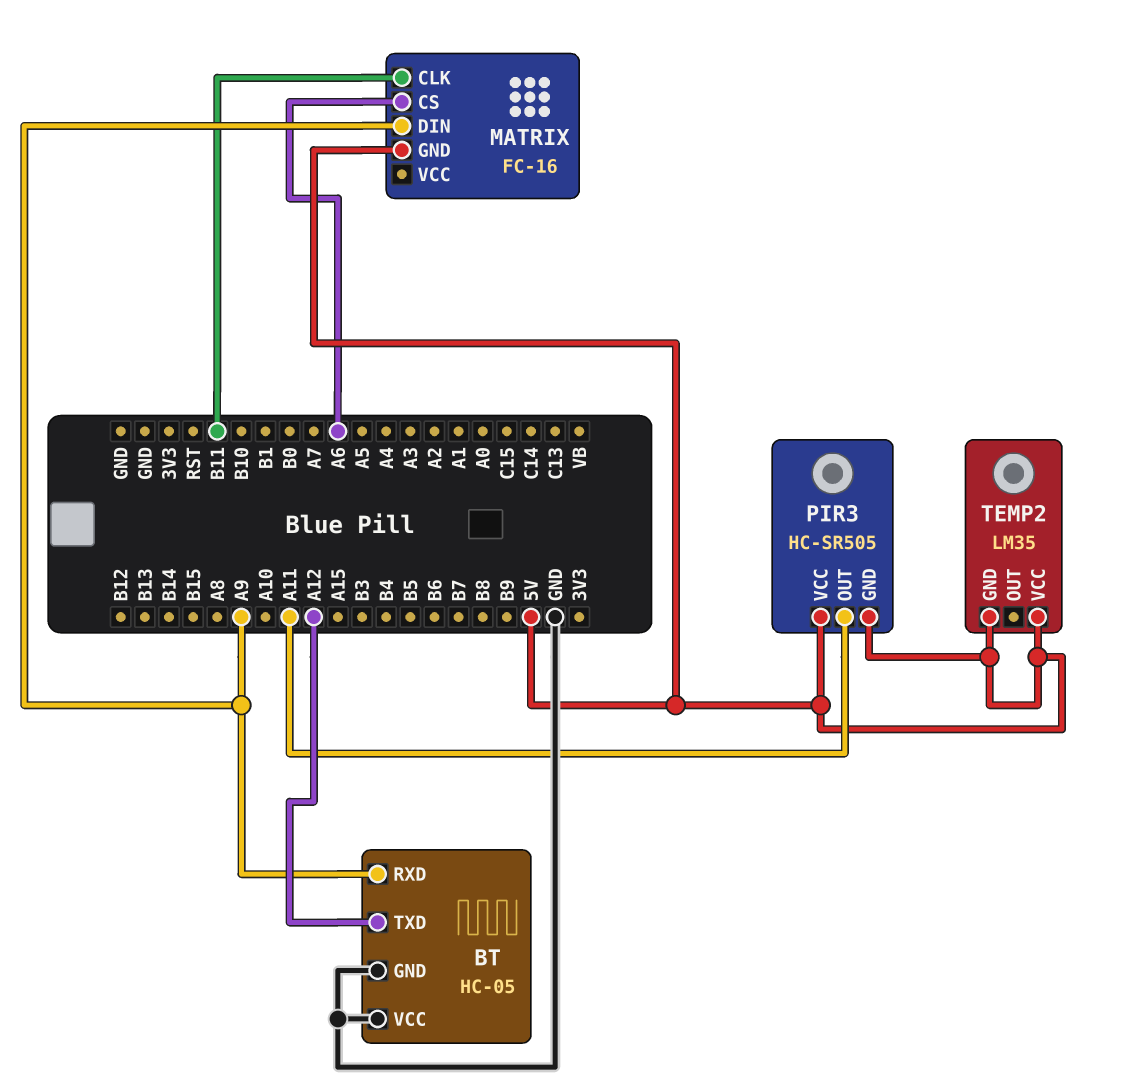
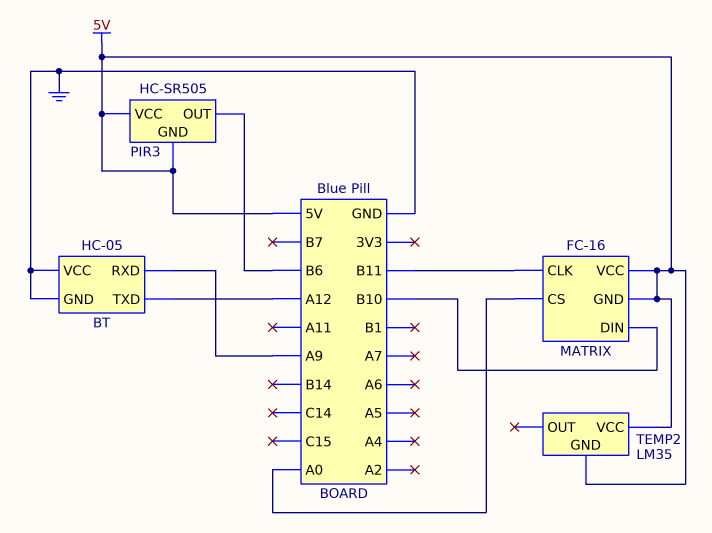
MATRIX pin CS: A6 -> A0
MATRIX pin DIN: A9 -> B10
MATRIX pin VCC: none -> 5V
PIR3 pin OUT: A11 -> B6

